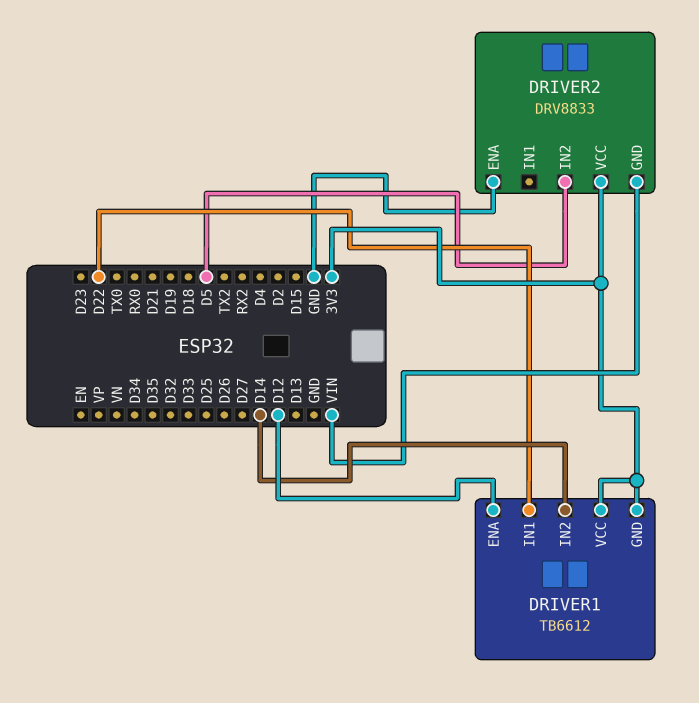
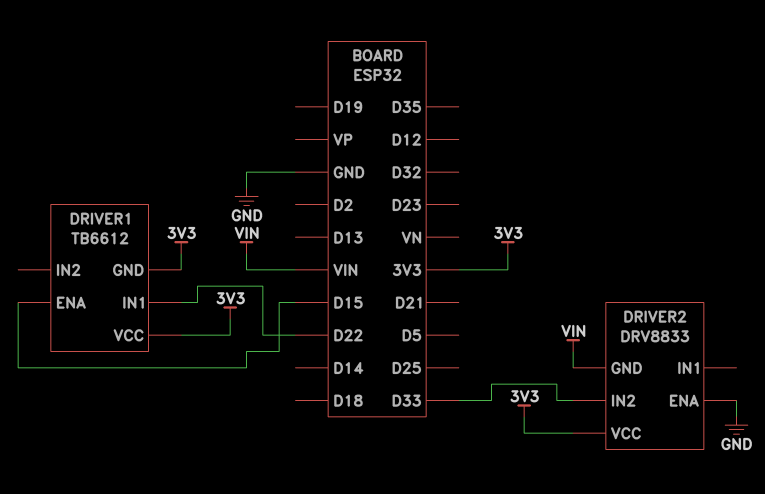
DRIVER1 pin ENA: D12 -> D15
DRIVER1 pin IN2: D14 -> none
DRIVER2 pin IN2: D5 -> D33

